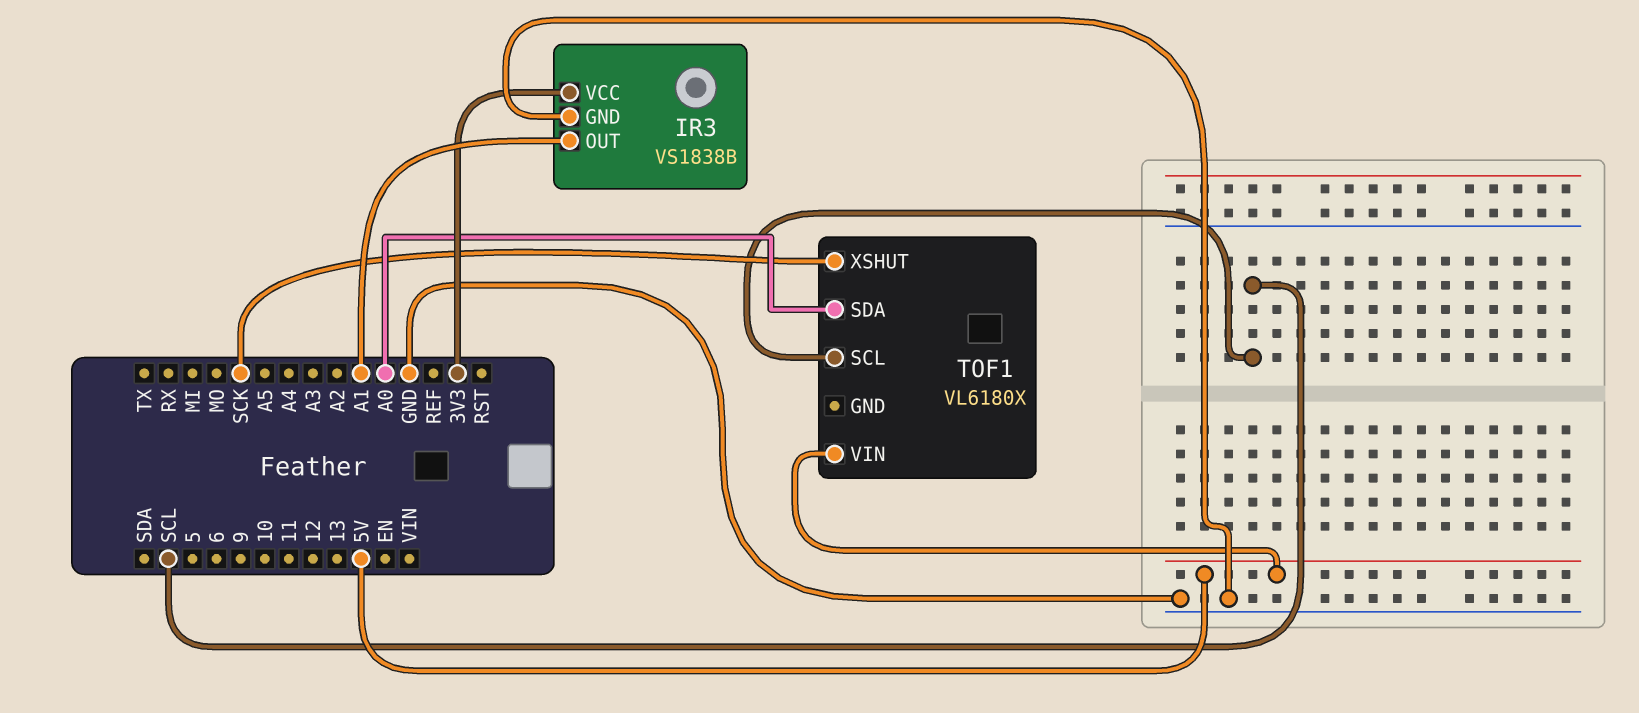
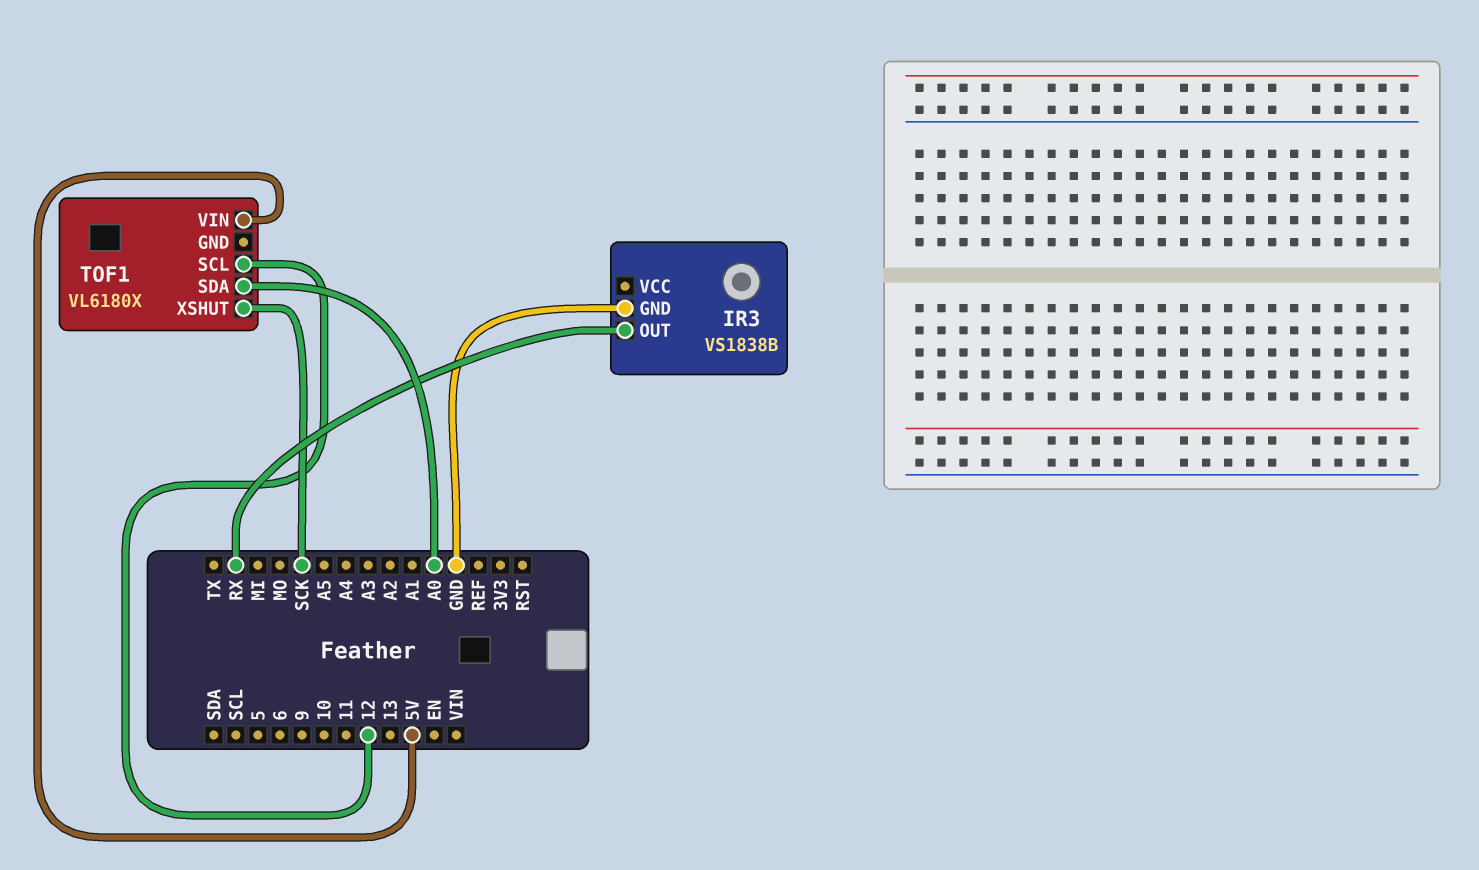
IR3 pin OUT: A1 -> RX
IR3 pin VCC: 3V3 -> none
TOF1 pin SCL: SCL -> 12

